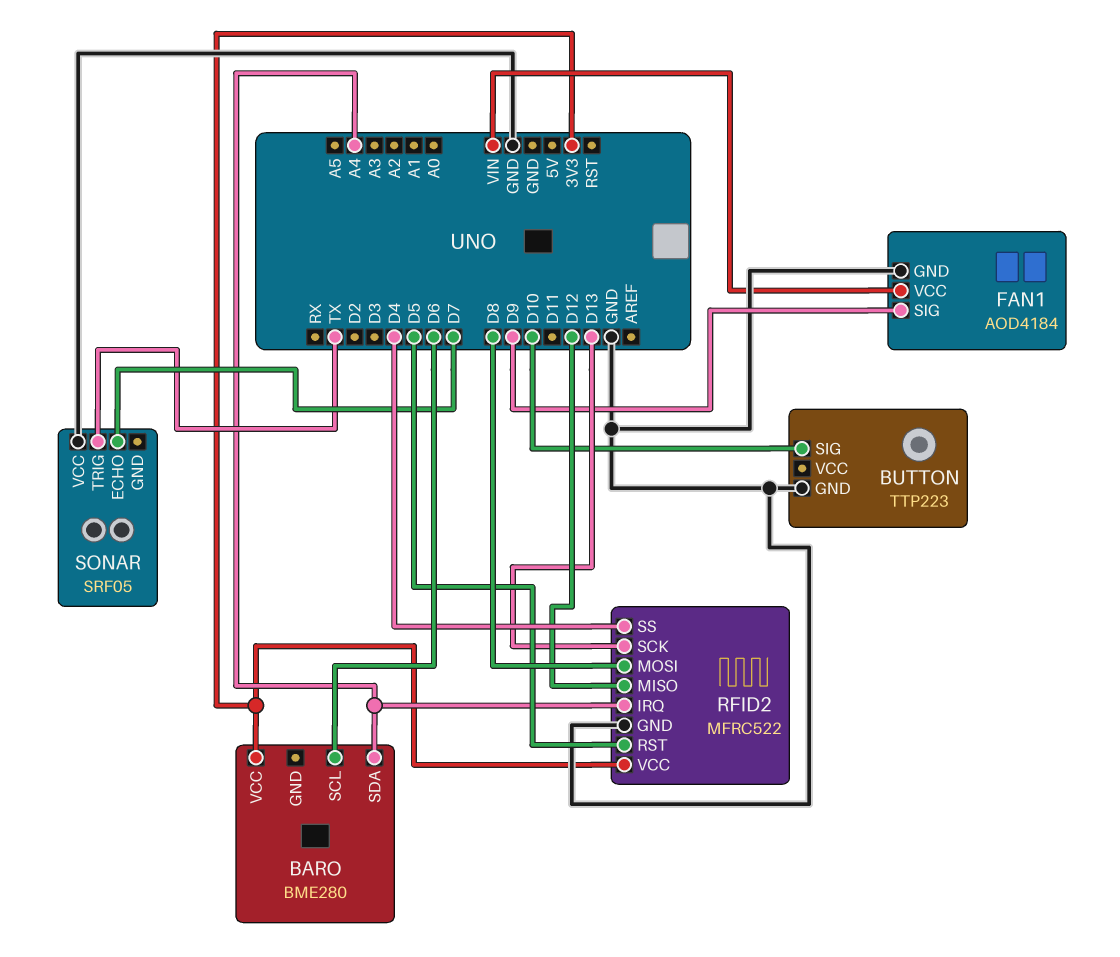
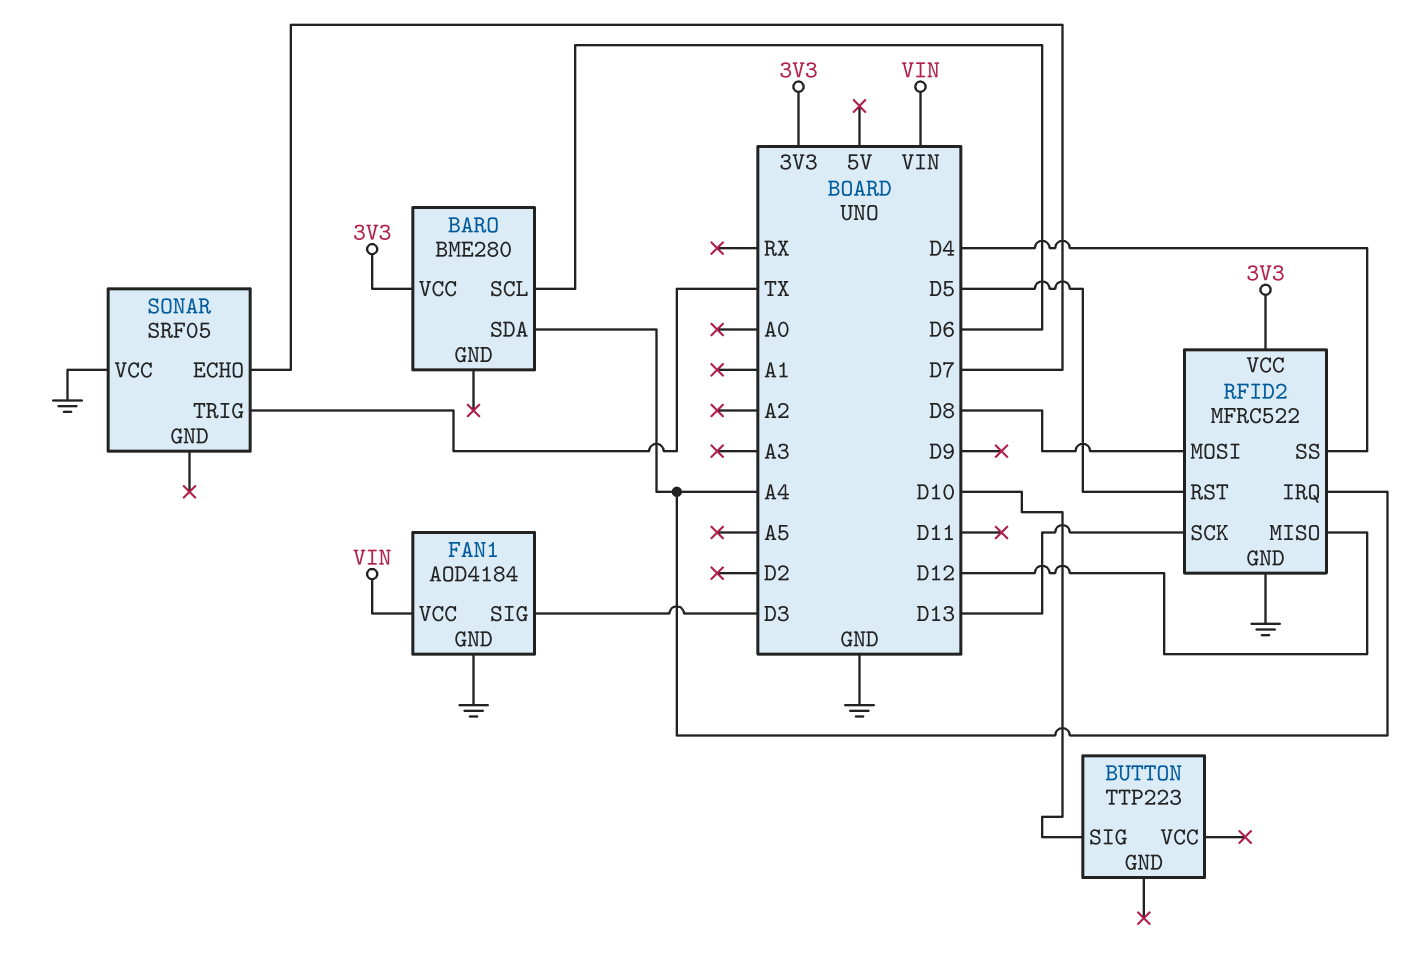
BUTTON pin GND: GND -> none
FAN1 pin SIG: D9 -> D3

